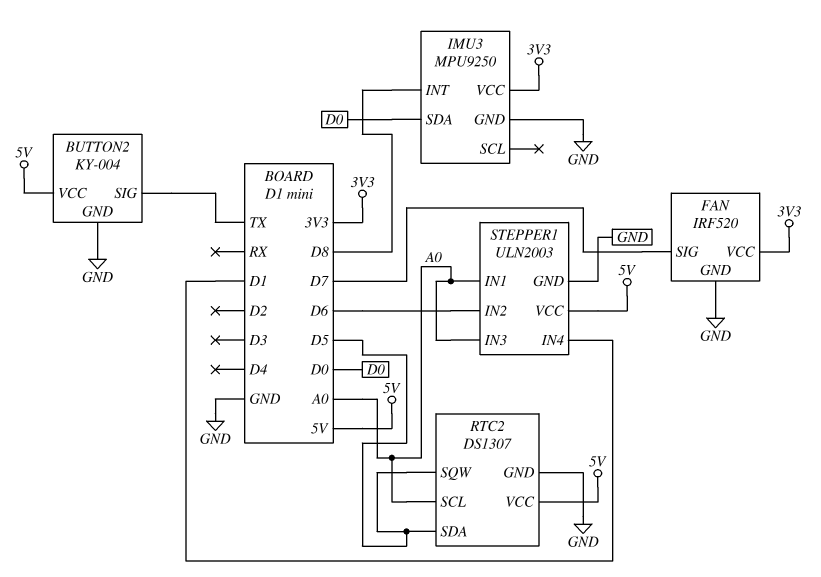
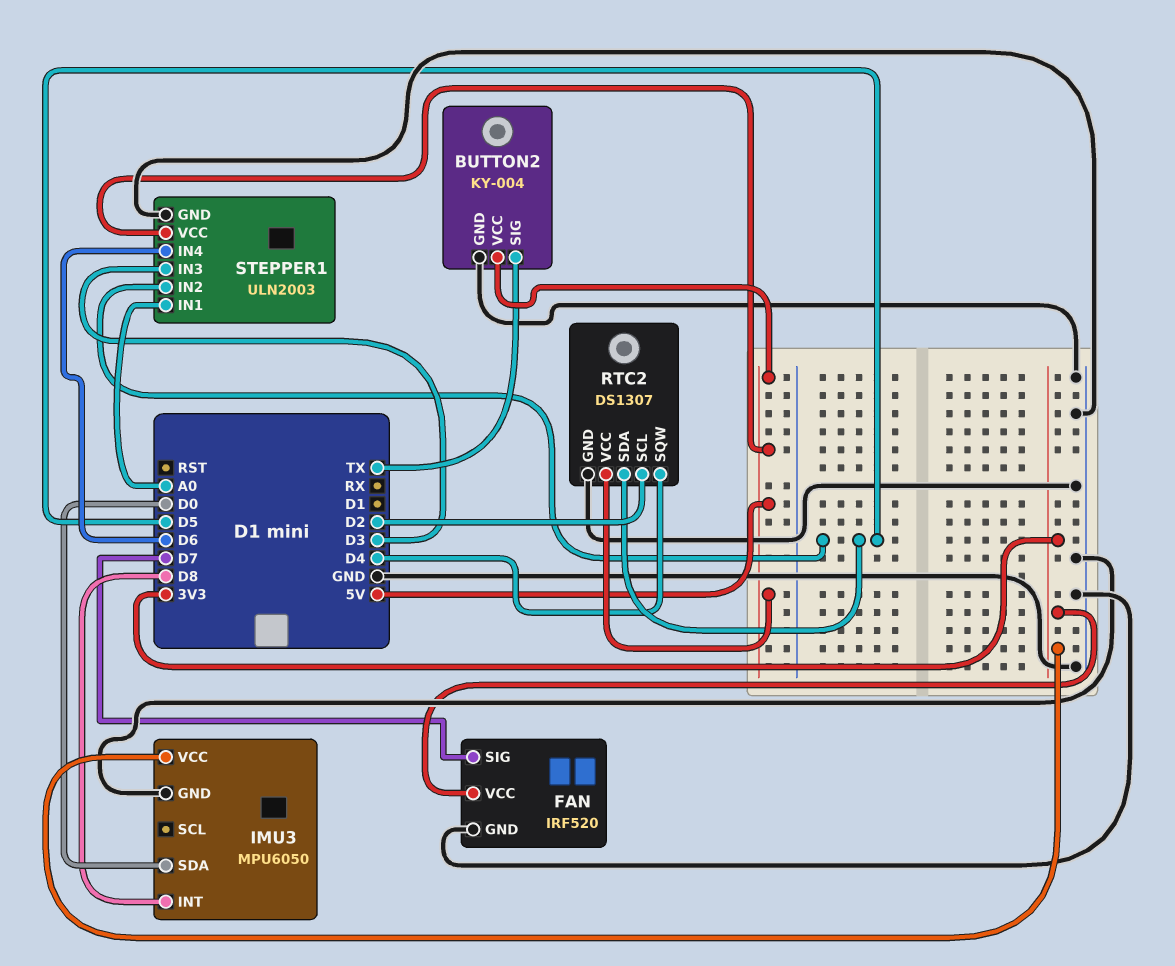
IMU3: MPU9250 -> MPU6050
RTC2 pin SCL: A0 -> D2
RTC2 pin SQW: D5 -> D4
STEPPER1 pin IN2: D6 -> D5
STEPPER1 pin IN3: A0 -> D3
STEPPER1 pin IN4: D1 -> D6

